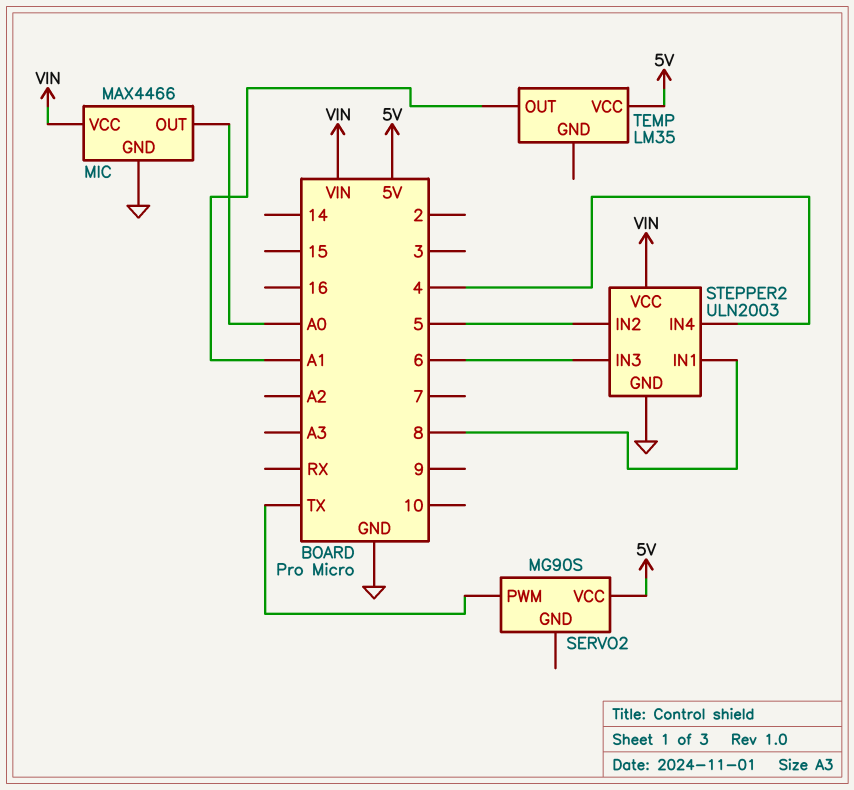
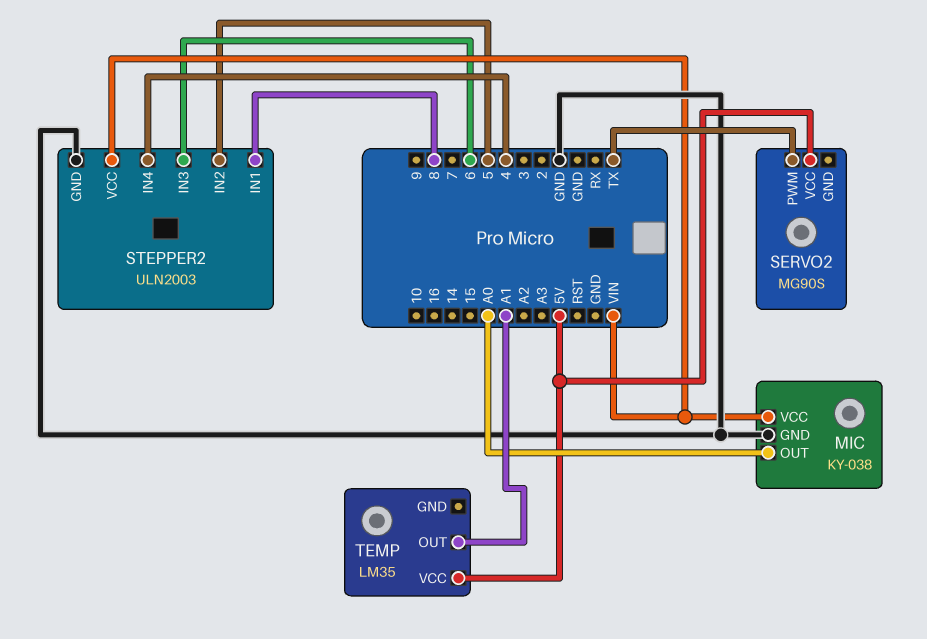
MIC: MAX4466 -> KY-038

